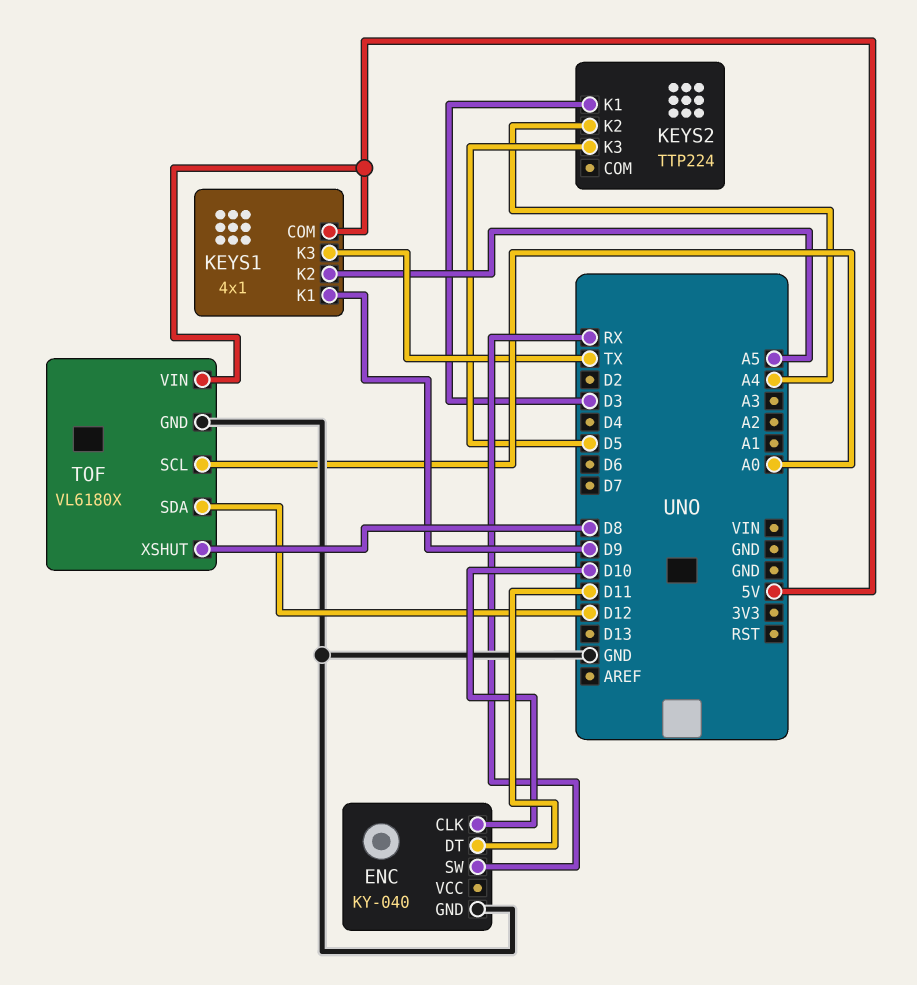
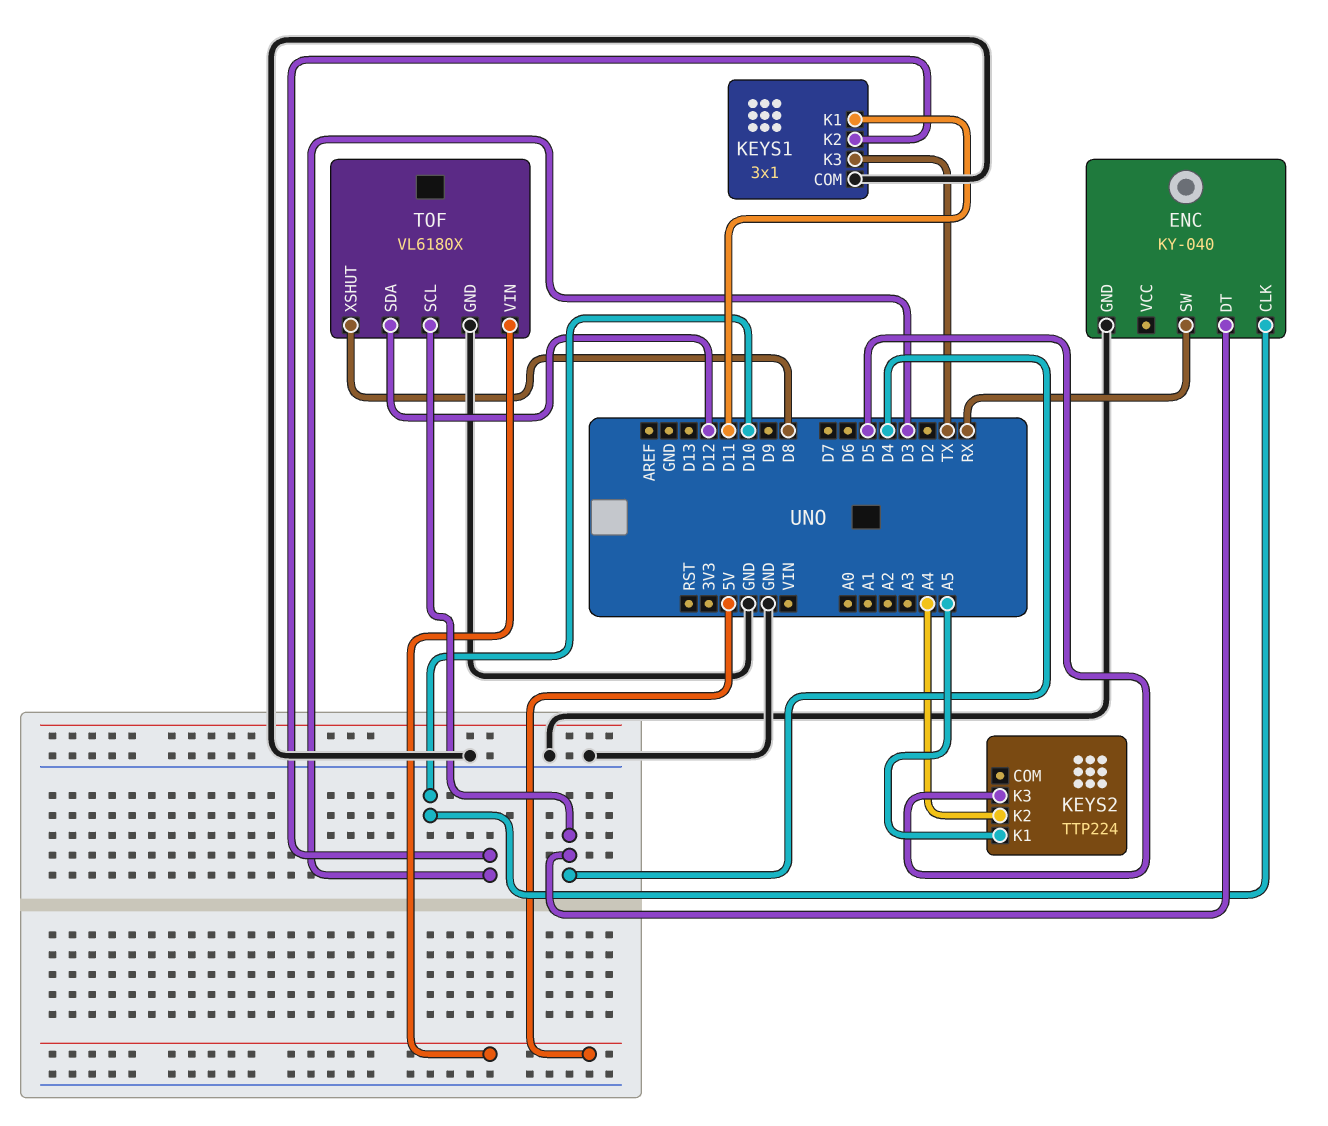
ENC pin DT: D11 -> D4
KEYS1: 4x1 -> 3x1
KEYS1 pin COM: 5V -> GND
KEYS1 pin K1: D9 -> D11
KEYS1 pin K2: A5 -> D3
KEYS2 pin K1: D3 -> A5
TOF pin SCL: A0 -> D4

